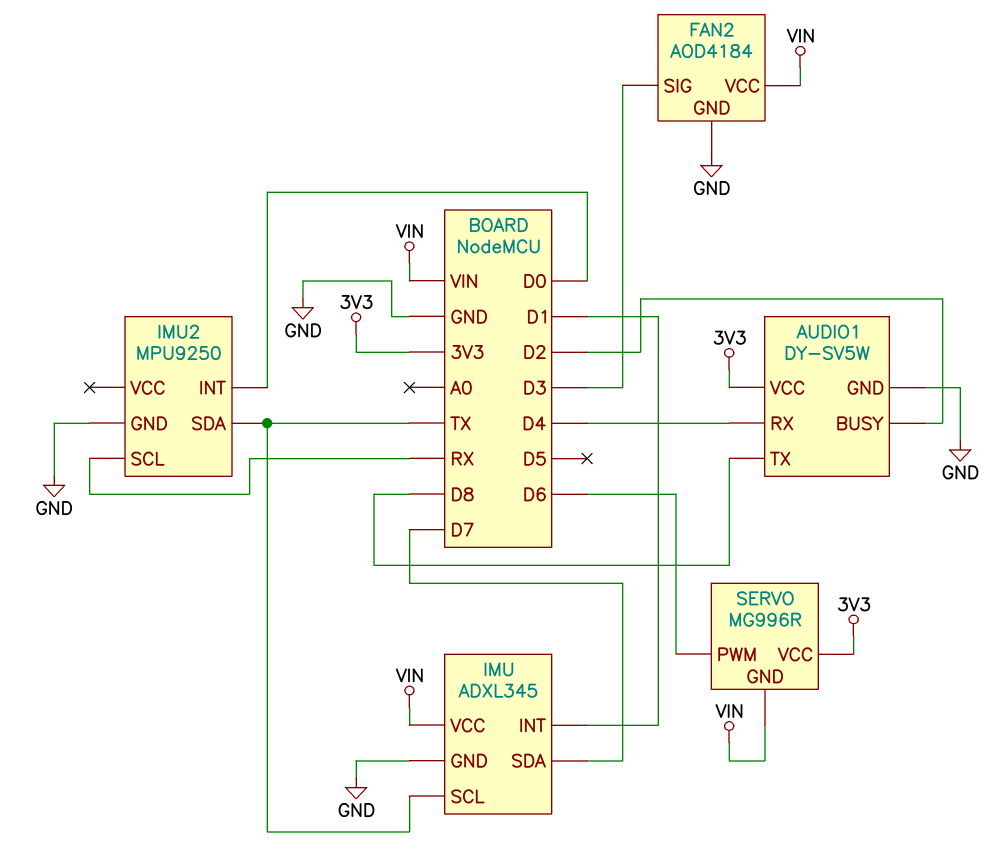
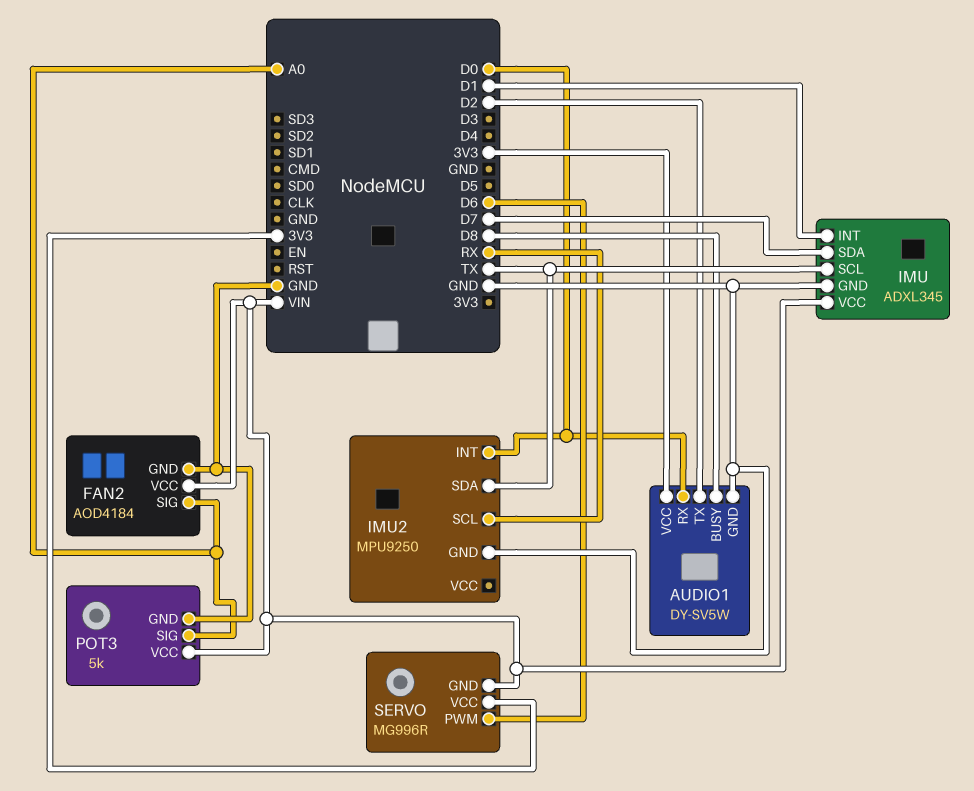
AUDIO1 pin BUSY: D2 -> D8
AUDIO1 pin RX: D4 -> D0
AUDIO1 pin TX: D8 -> D2
FAN2 pin SIG: D3 -> A0
POT3: none -> 5k
POT3 pin GND: none -> GND
POT3 pin SIG: none -> A0
POT3 pin VCC: none -> VIN

